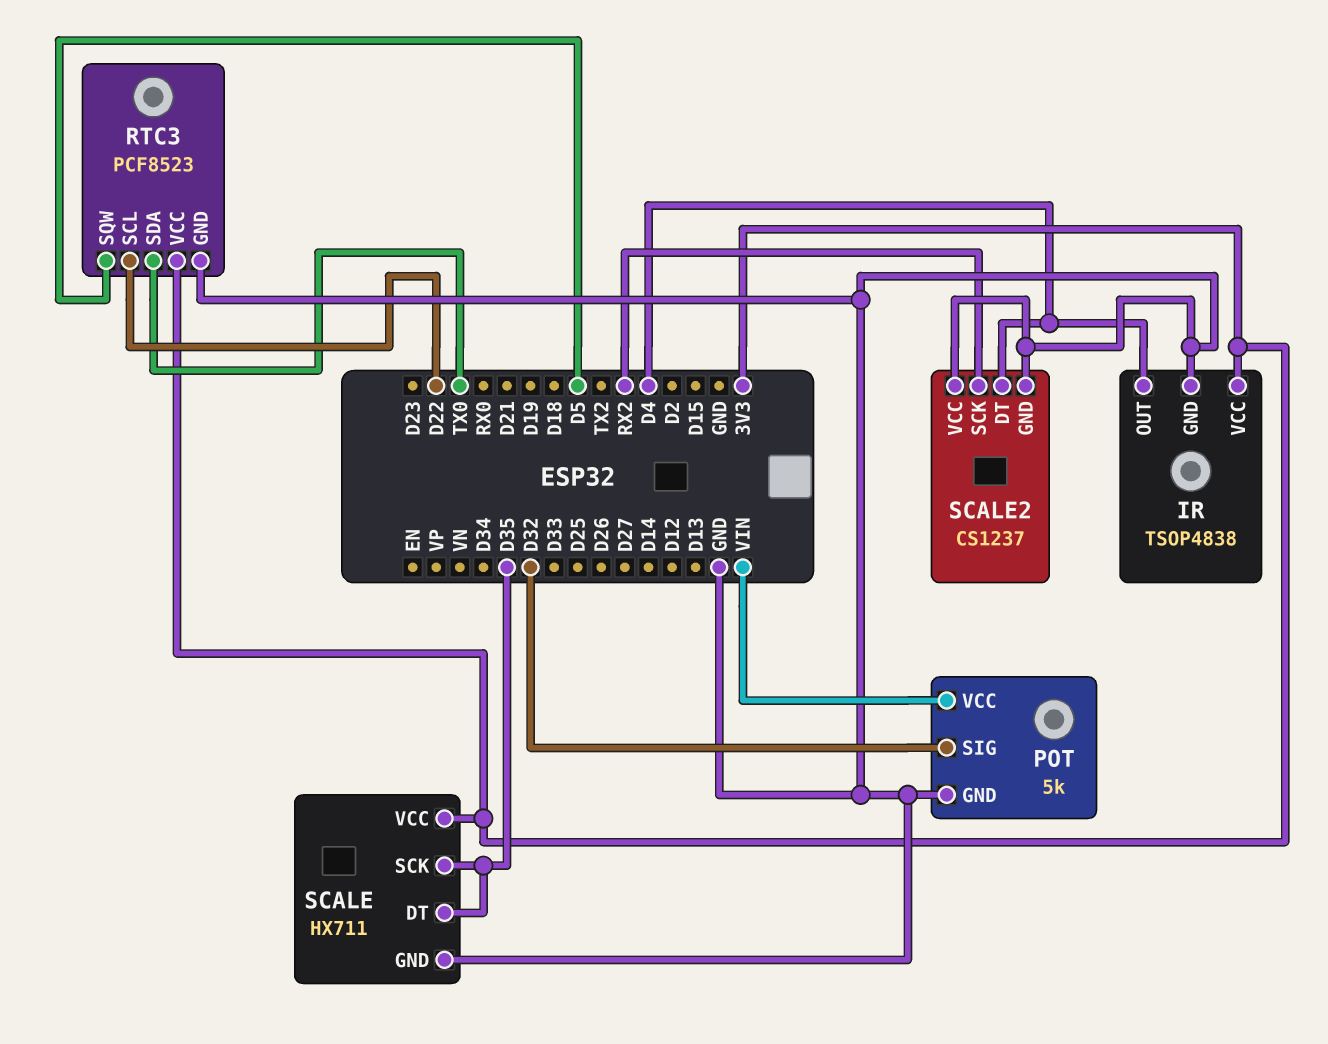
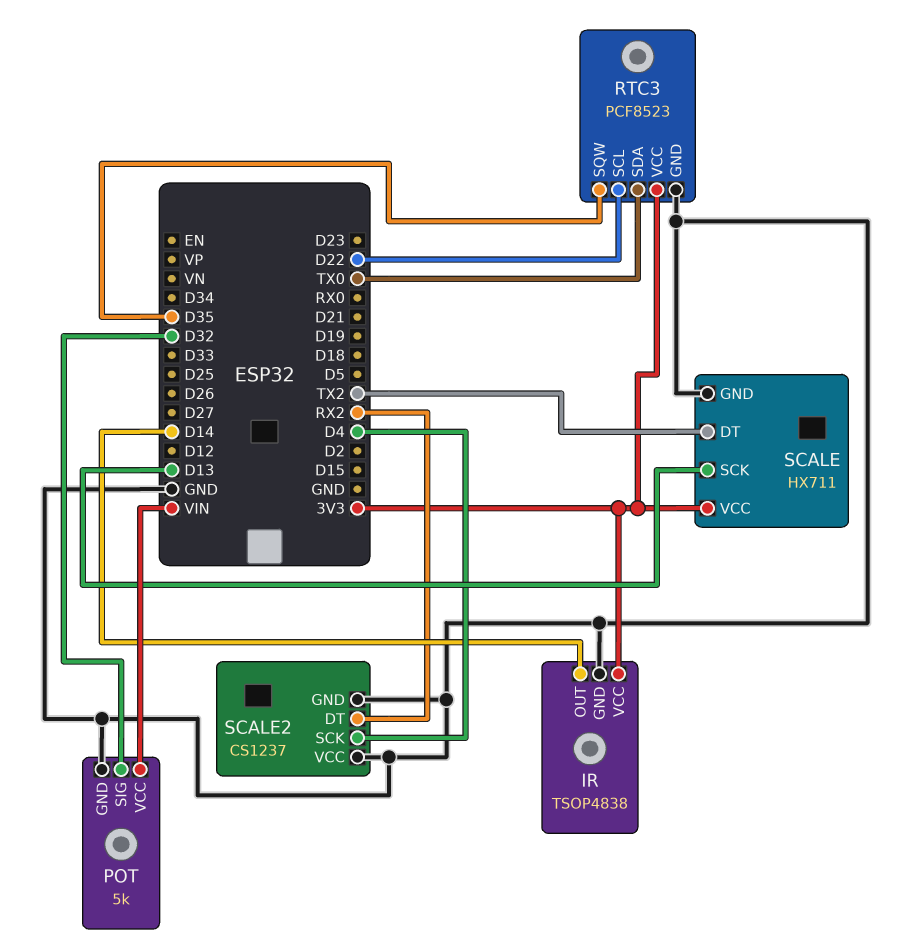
IR pin OUT: D4 -> D14
RTC3 pin SQW: D5 -> D35
SCALE pin DT: D35 -> TX2
SCALE pin SCK: D35 -> D13
SCALE2 pin DT: D4 -> RX2
SCALE2 pin SCK: RX2 -> D4

